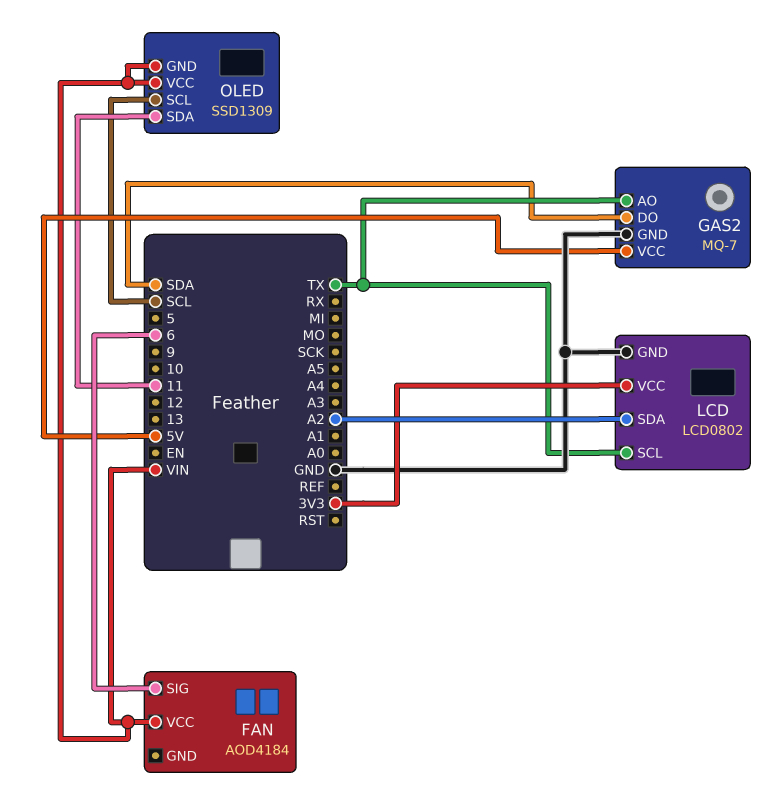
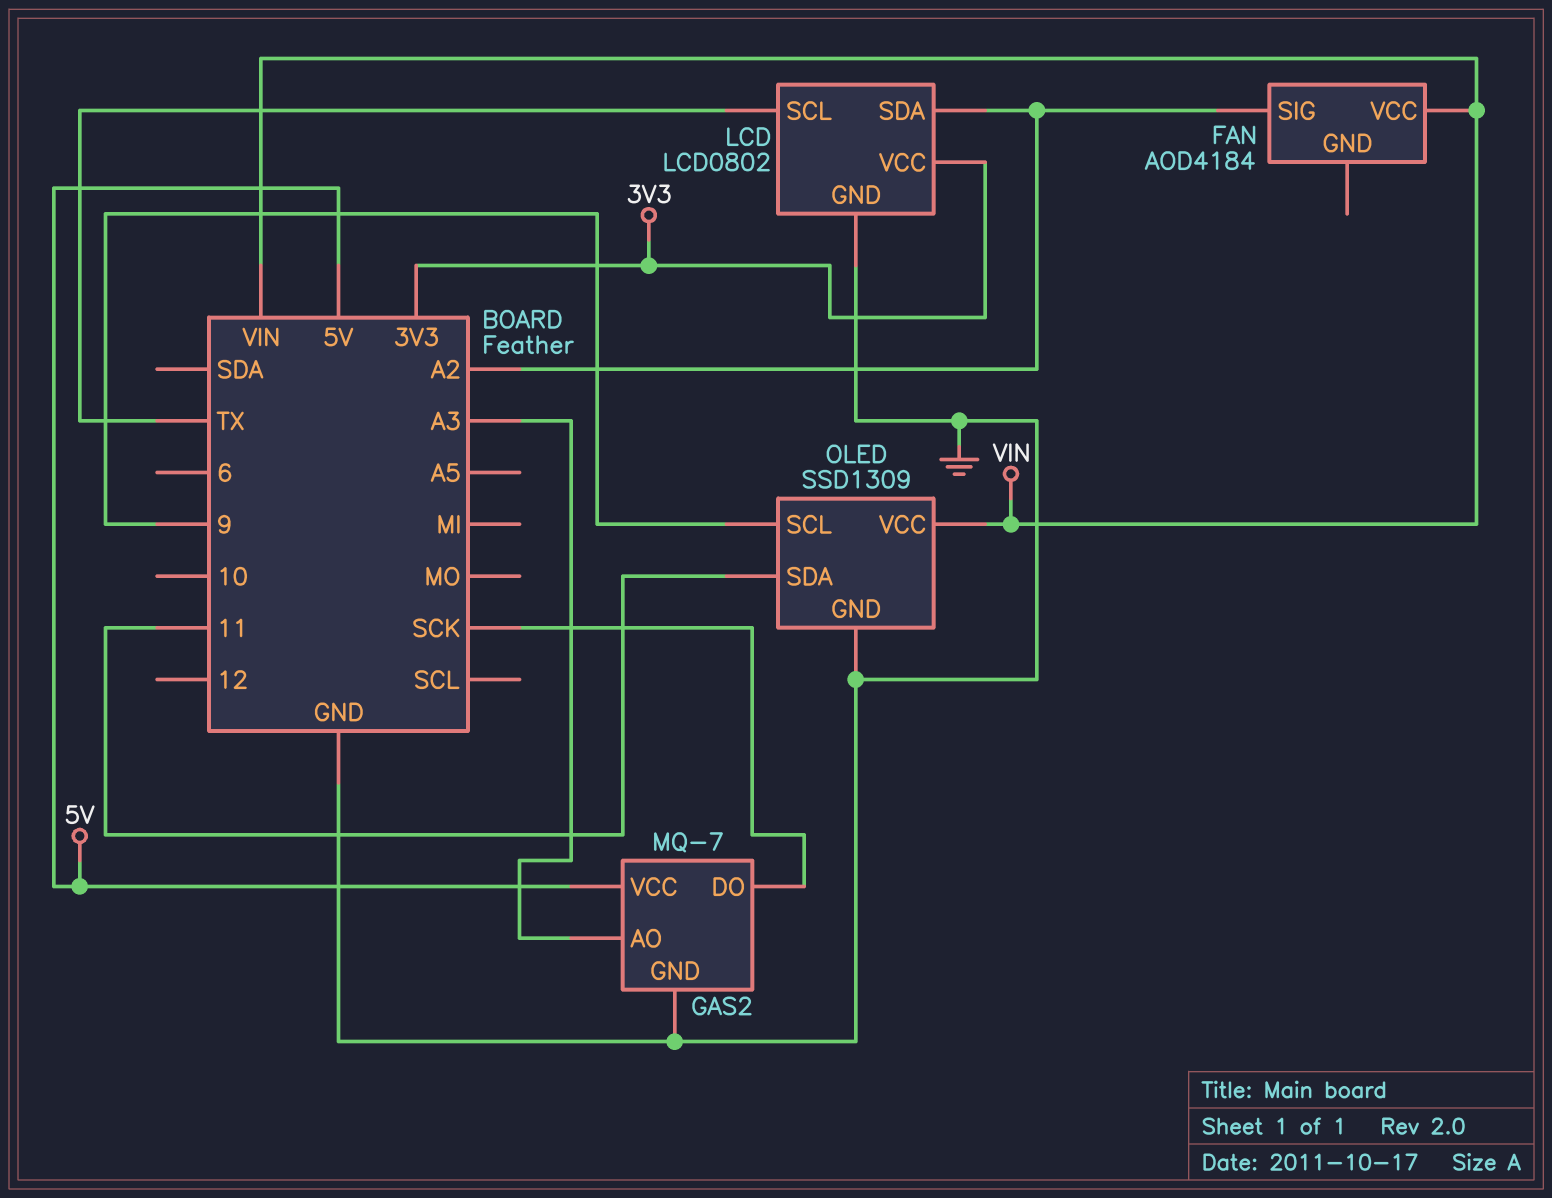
FAN pin SIG: 6 -> A2
GAS2 pin AO: TX -> A3
GAS2 pin DO: SDA -> SCK
OLED pin GND: VIN -> GND
OLED pin SCL: SCL -> 9

